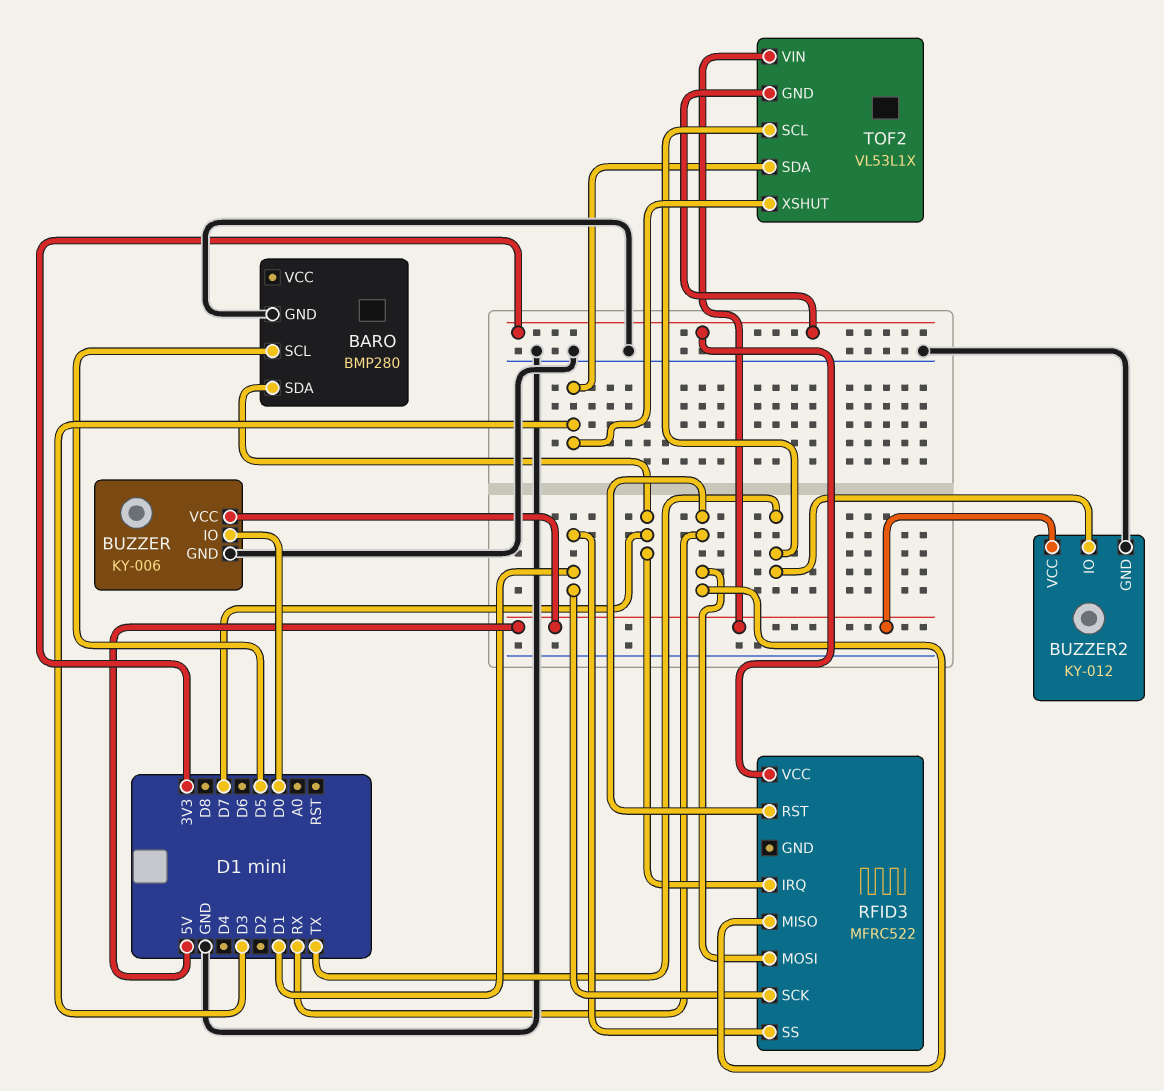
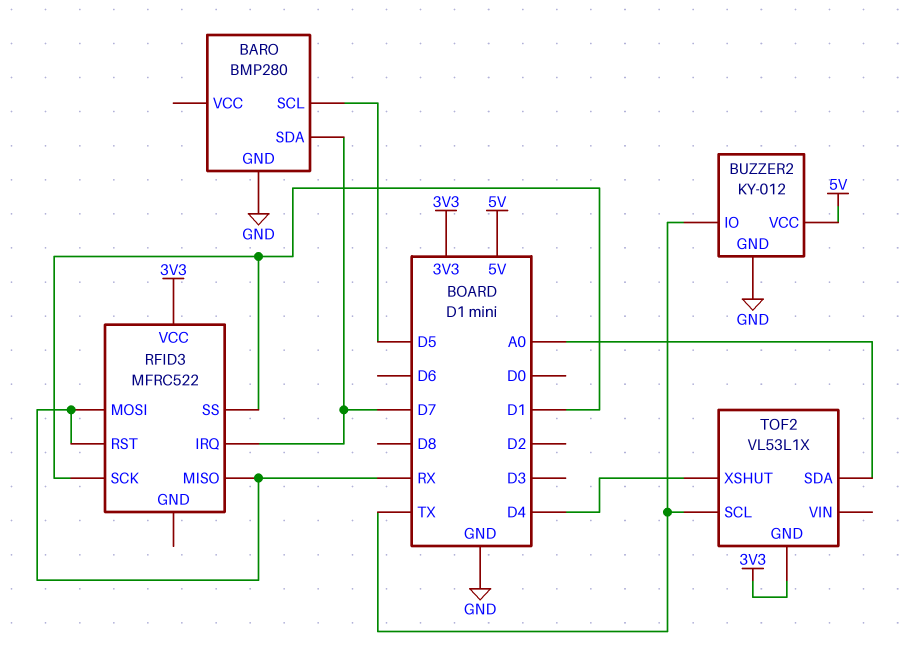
BUZZER: KY-006 -> none
BUZZER pin GND: GND -> none
BUZZER pin IO: D0 -> none
BUZZER pin VCC: 5V -> none
TOF2 pin SDA: D3 -> A0
TOF2 pin VIN: 5V -> none
TOF2 pin XSHUT: D3 -> D4

